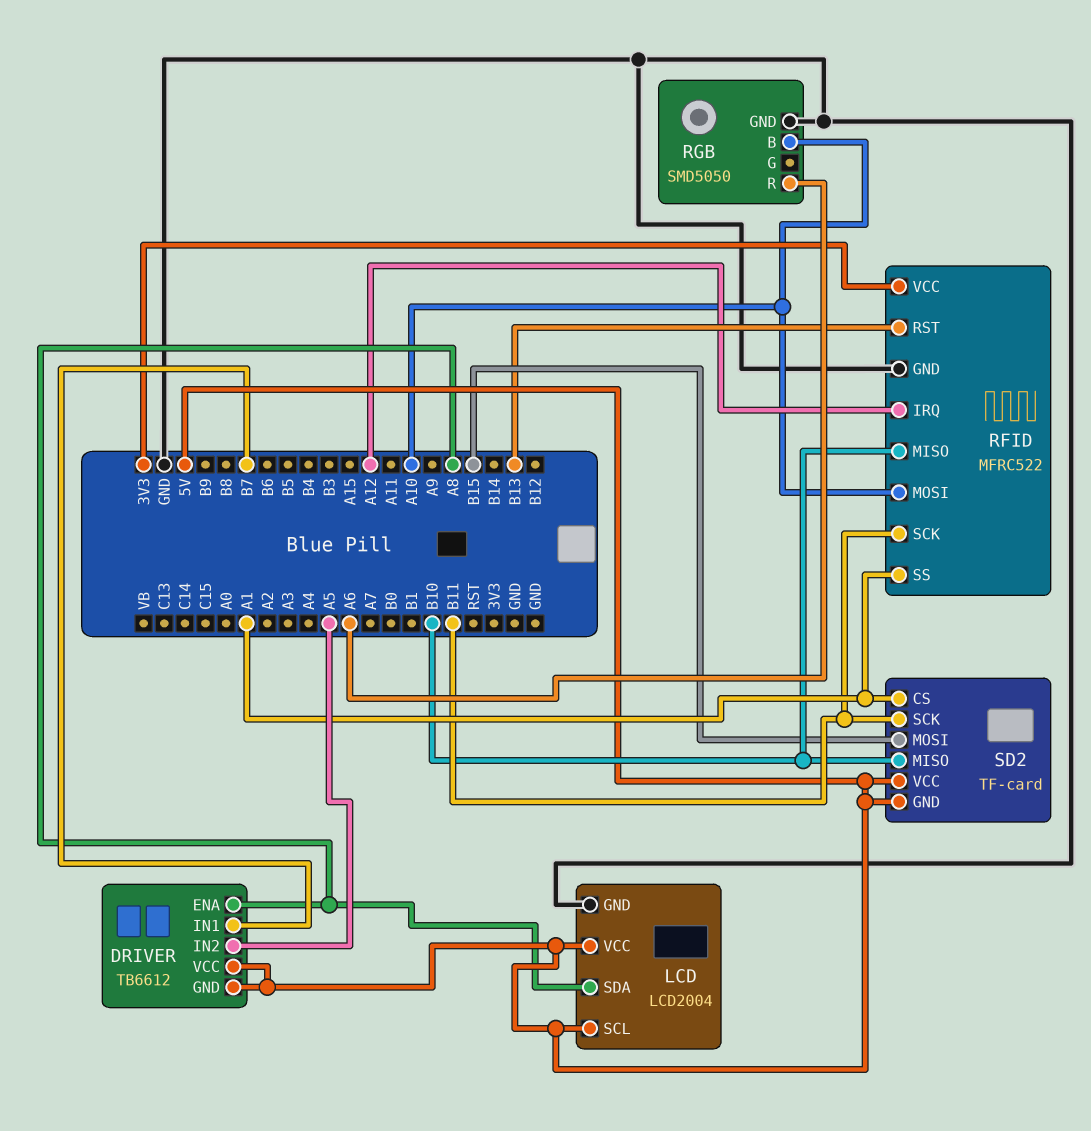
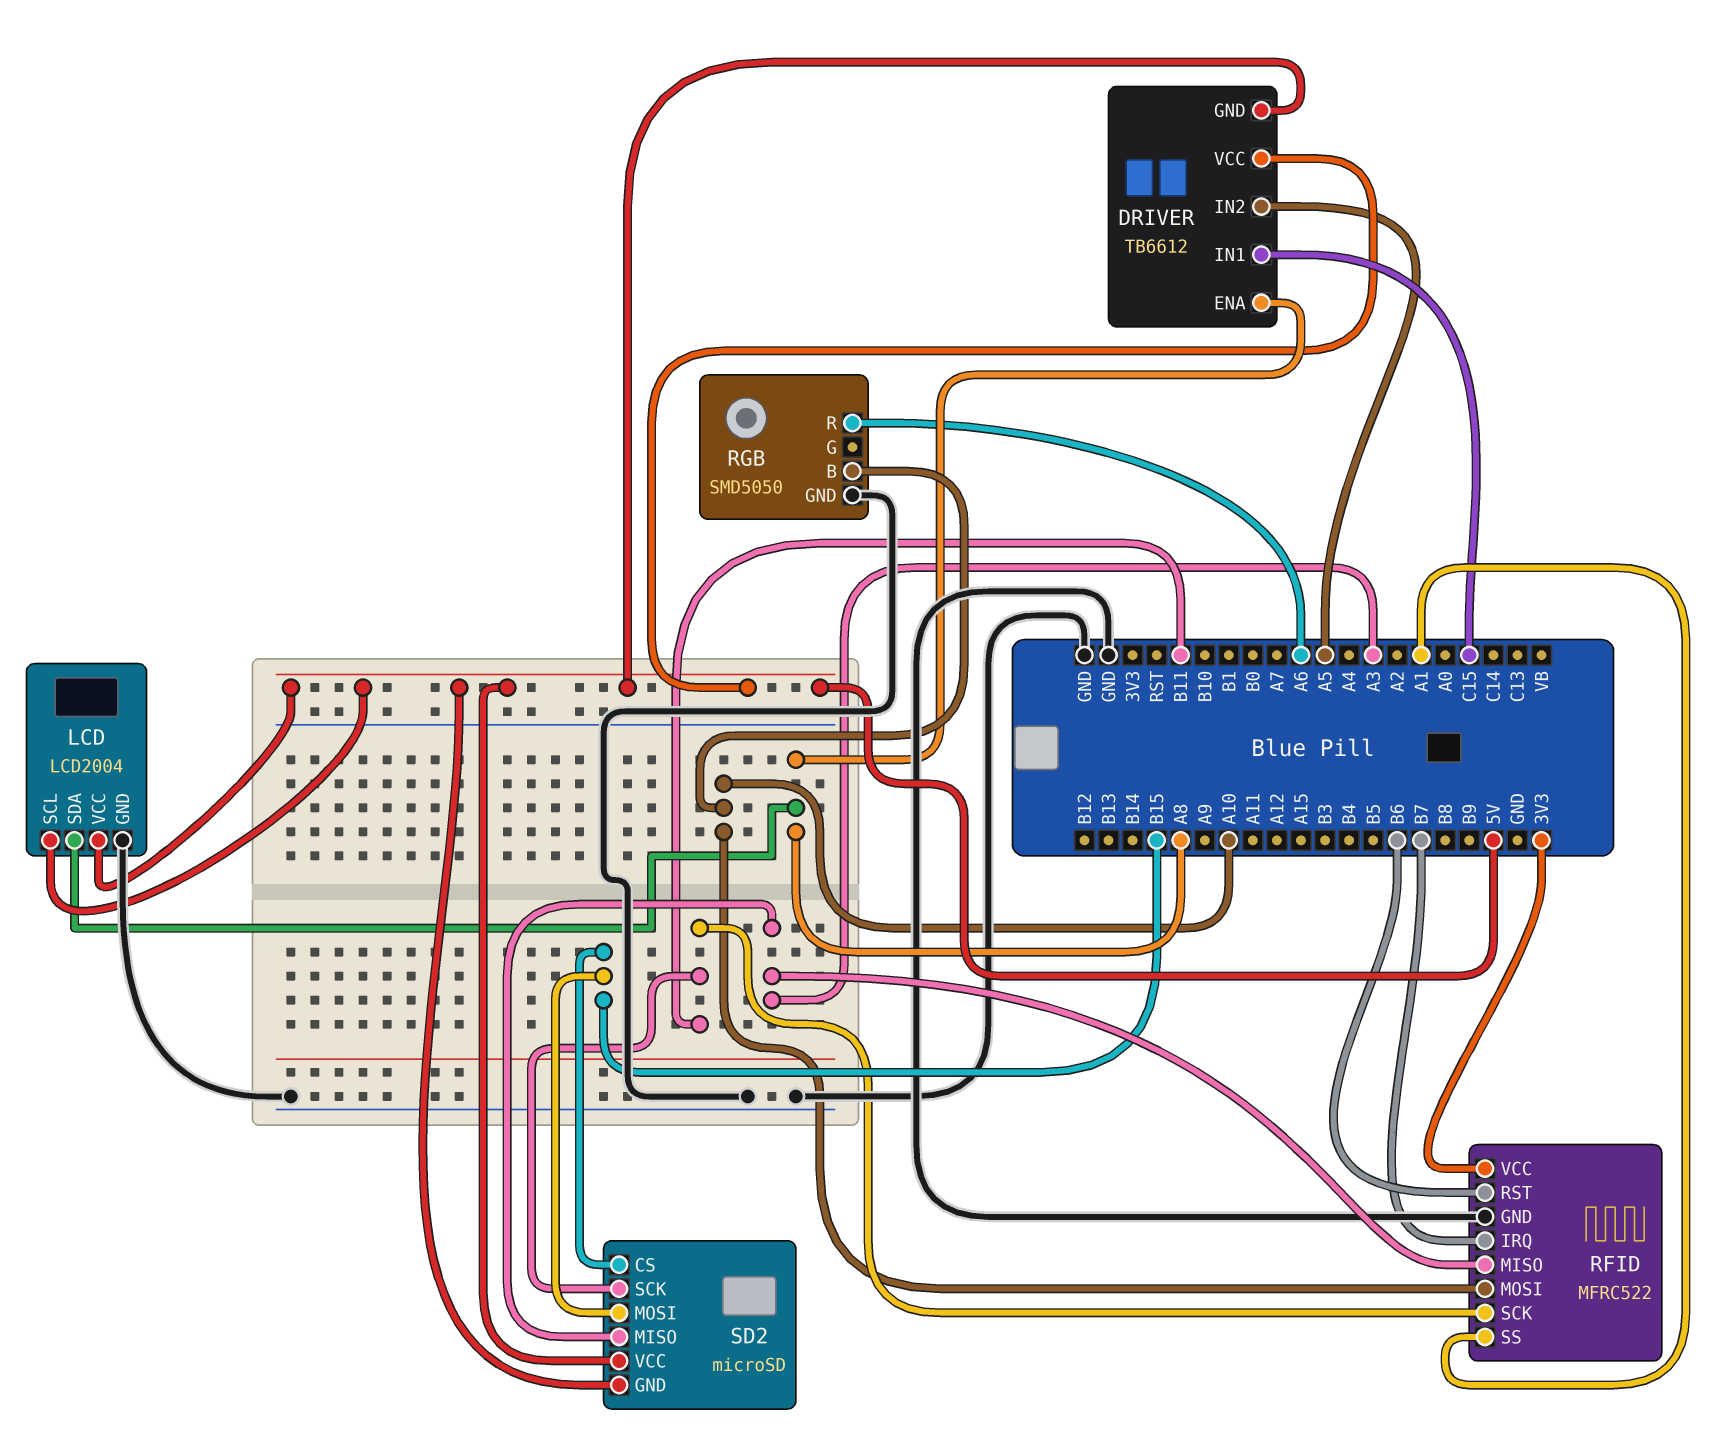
DRIVER pin IN1: B7 -> C15
RFID pin IRQ: A12 -> B7
RFID pin MISO: B10 -> A3
RFID pin RST: B13 -> B6
SD2: TF-card -> microSD
SD2 pin CS: A1 -> B15
SD2 pin MISO: B10 -> A3

